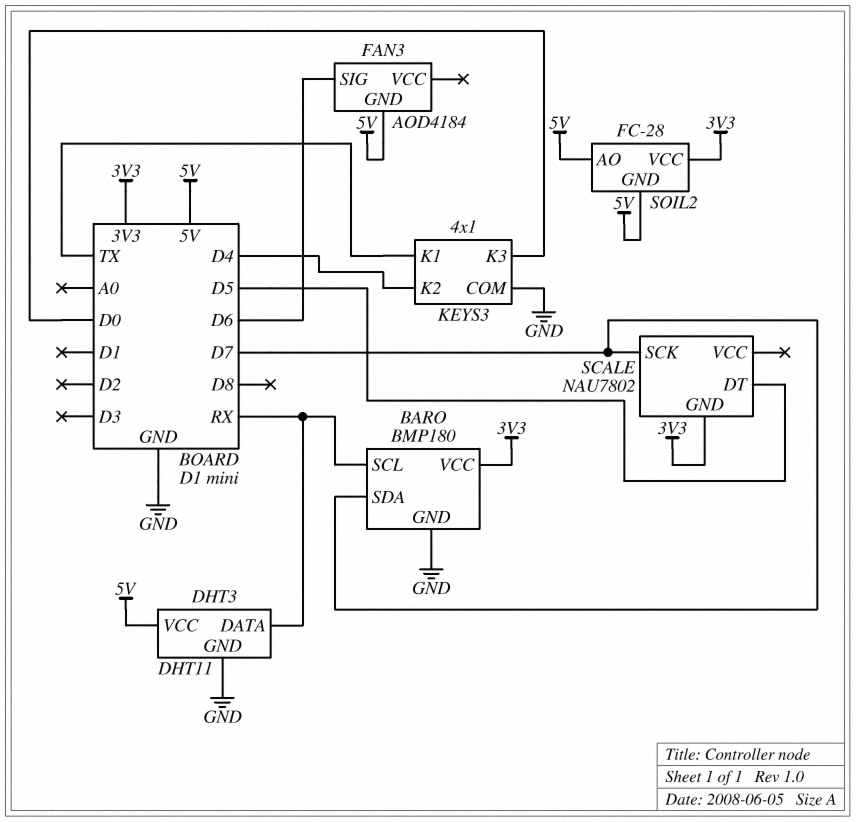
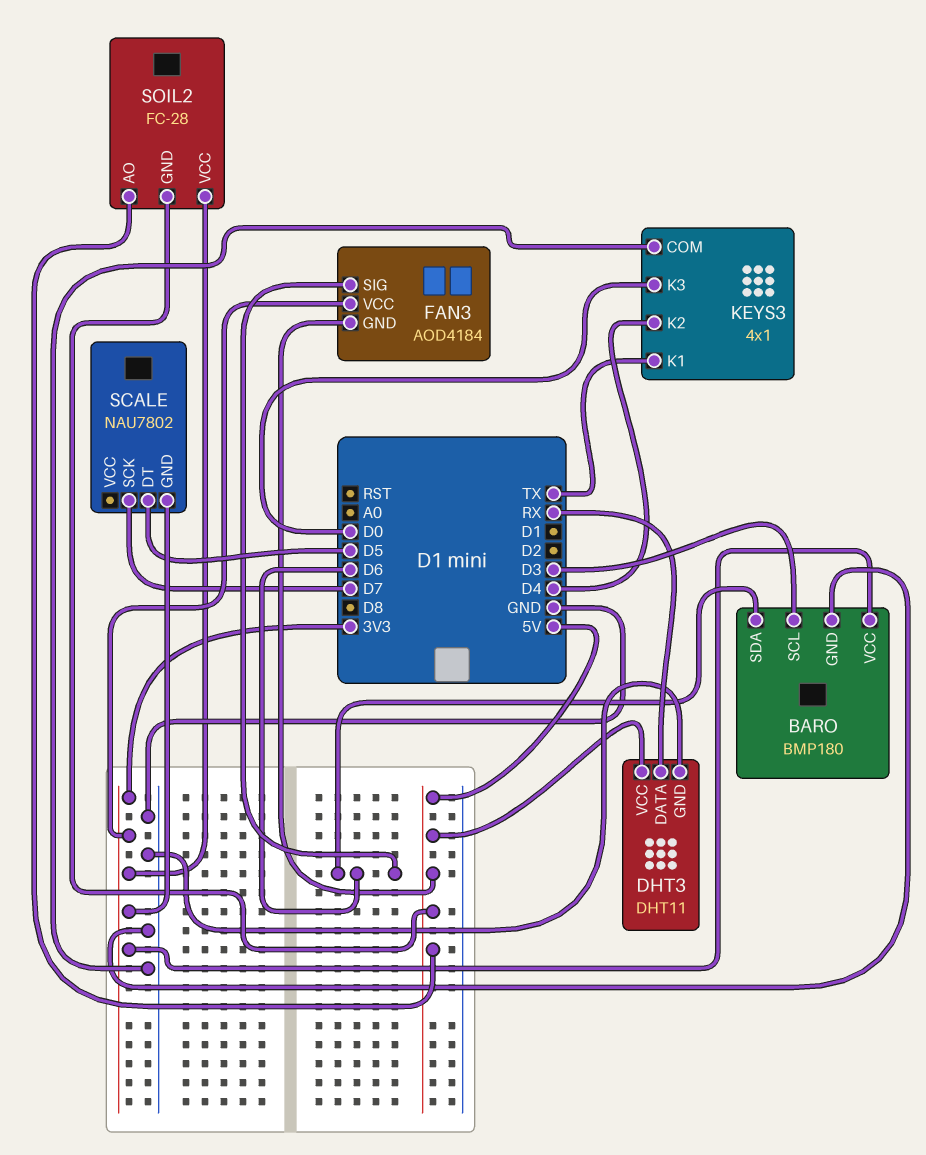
BARO pin SCL: RX -> D3
BARO pin SDA: D7 -> D6
FAN3 pin VCC: none -> 3V3

